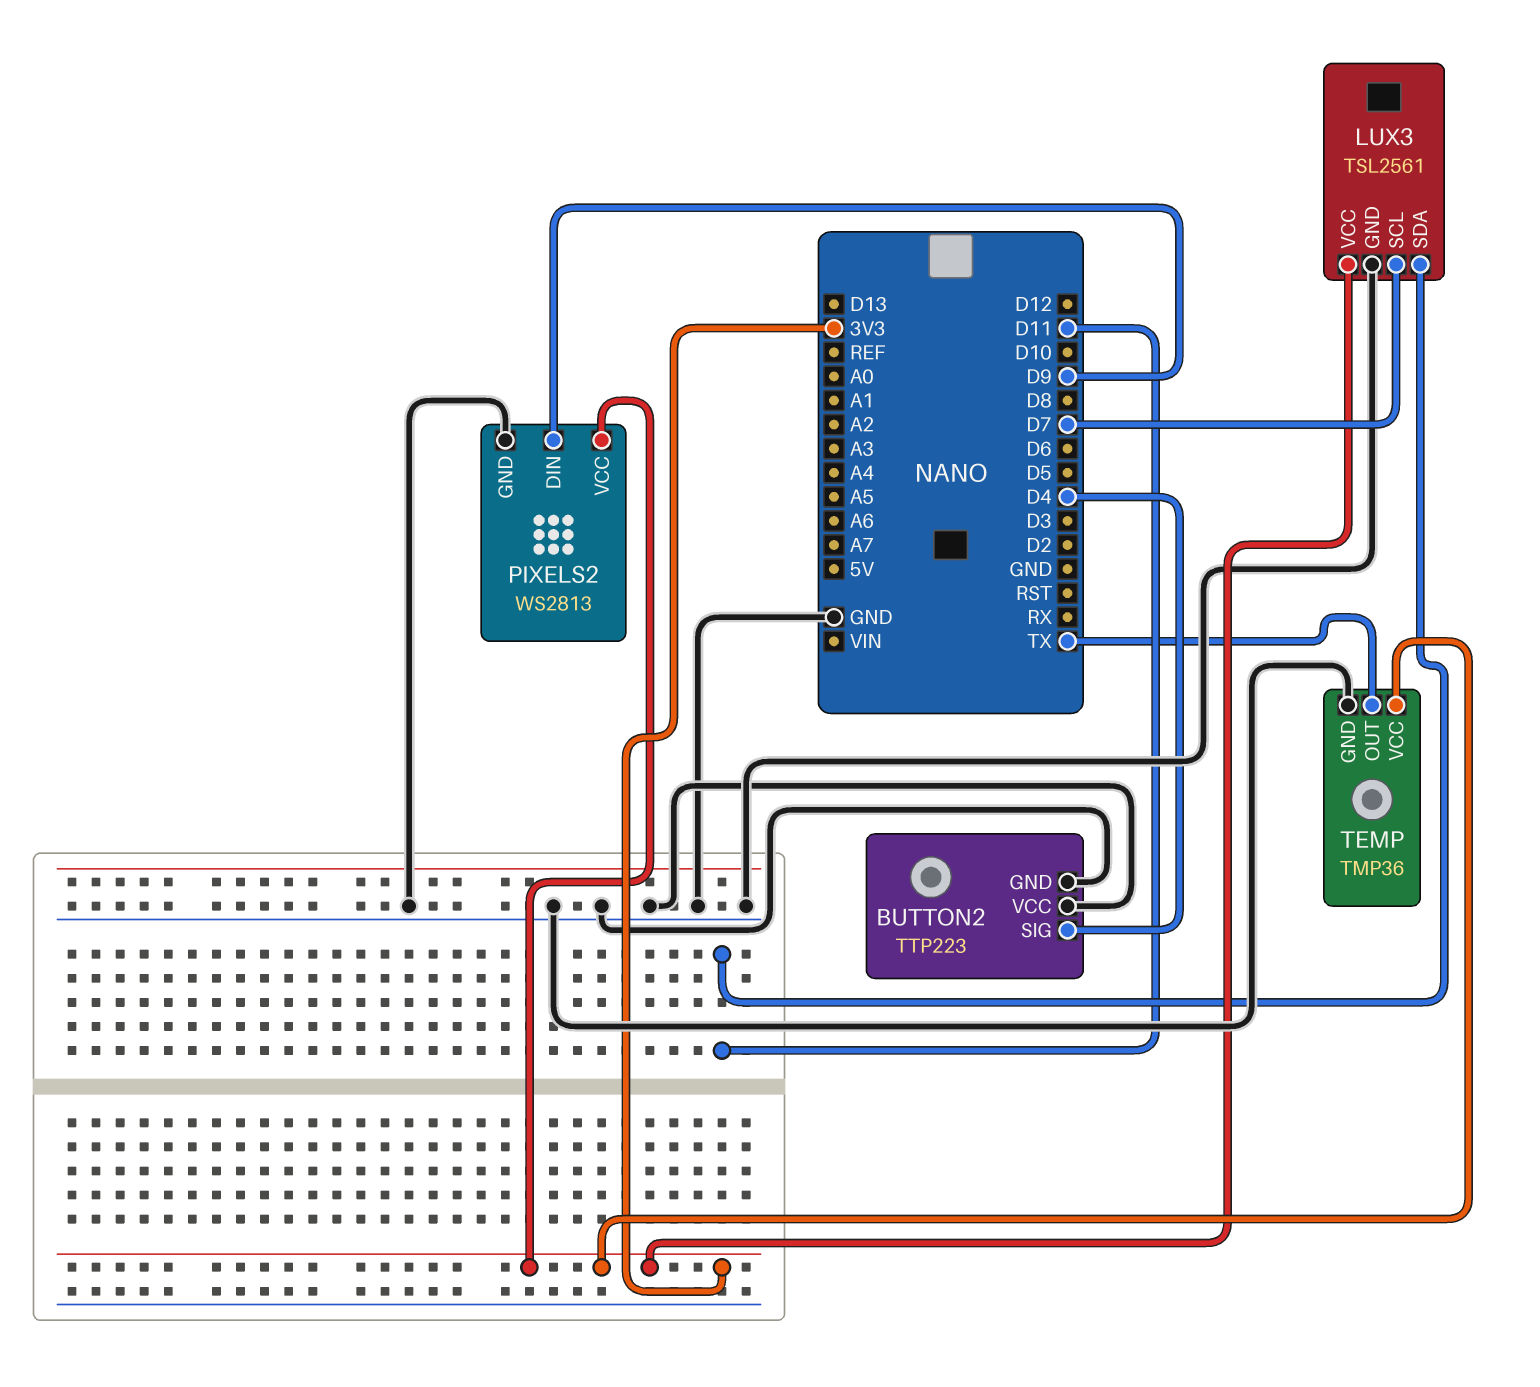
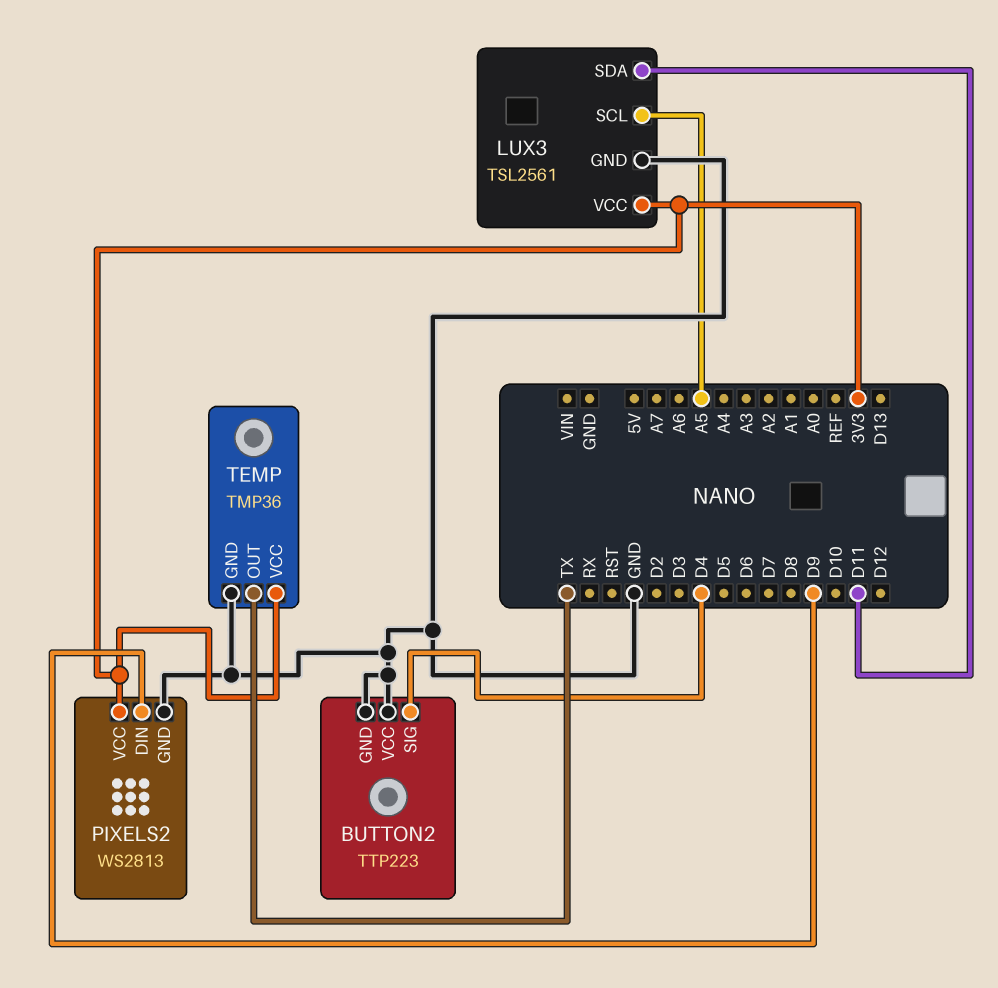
LUX3 pin SCL: D7 -> A5

